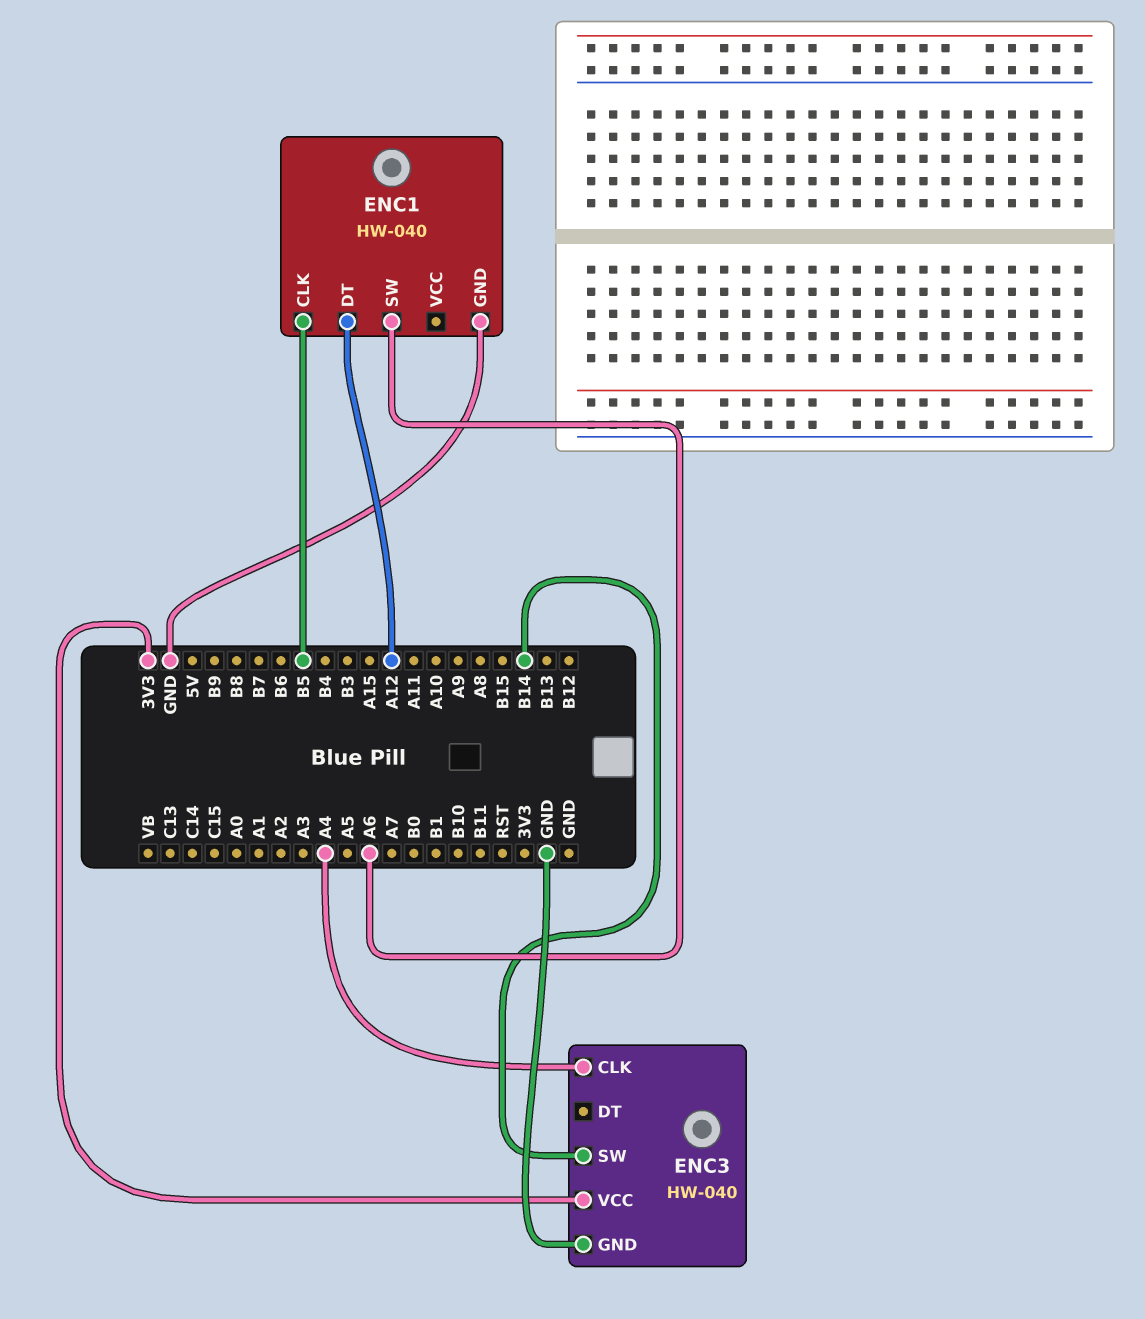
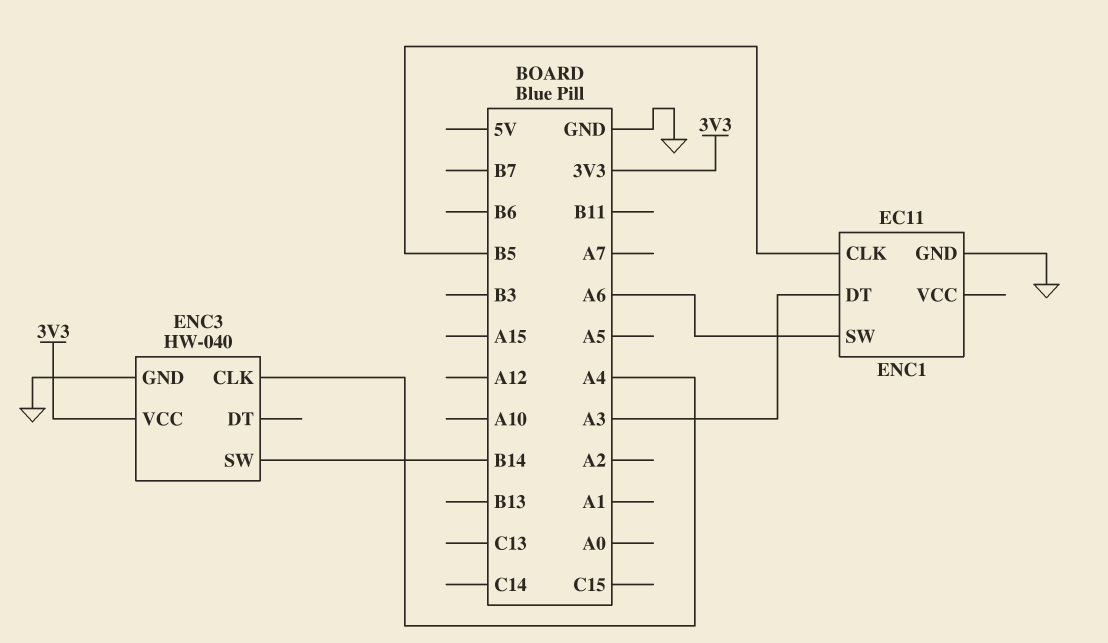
ENC1: HW-040 -> EC11
ENC1 pin DT: A12 -> A3

